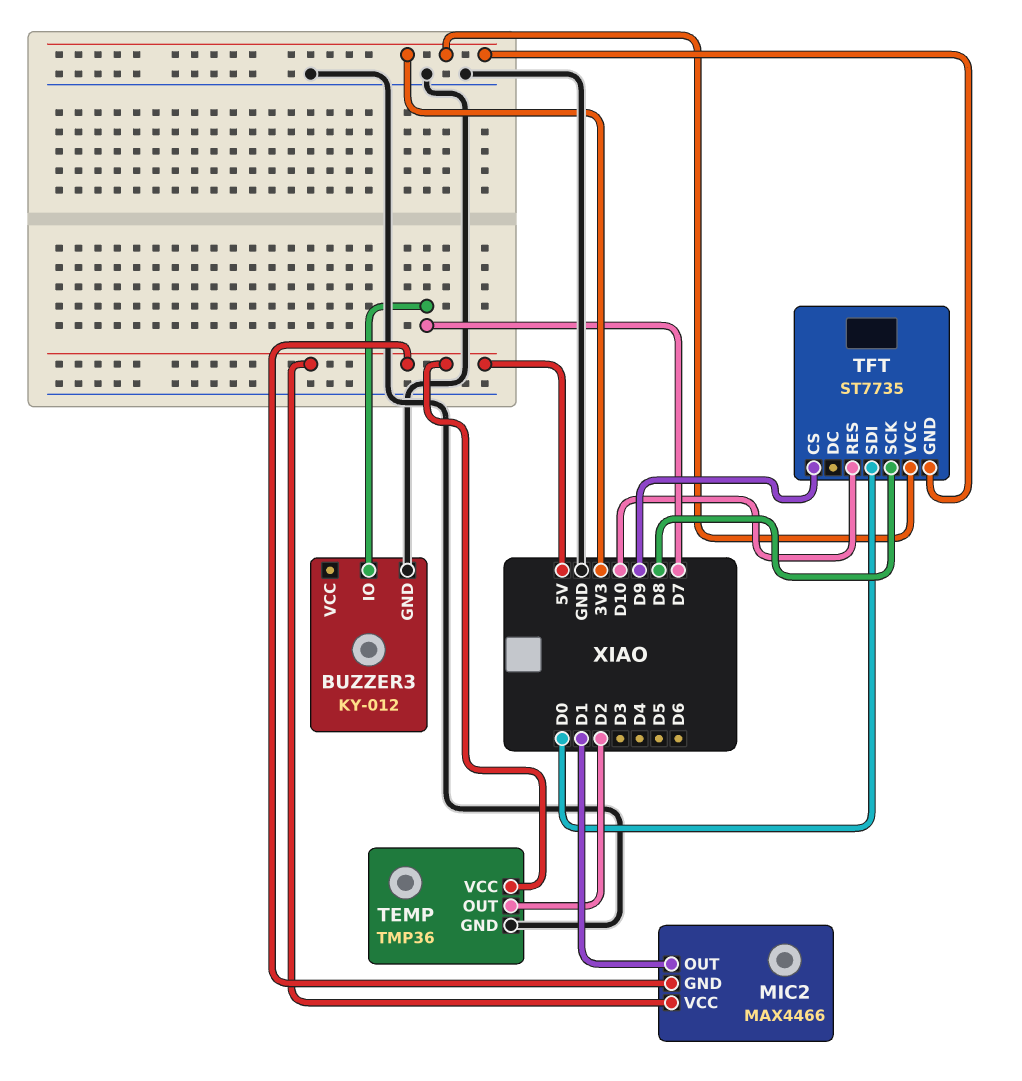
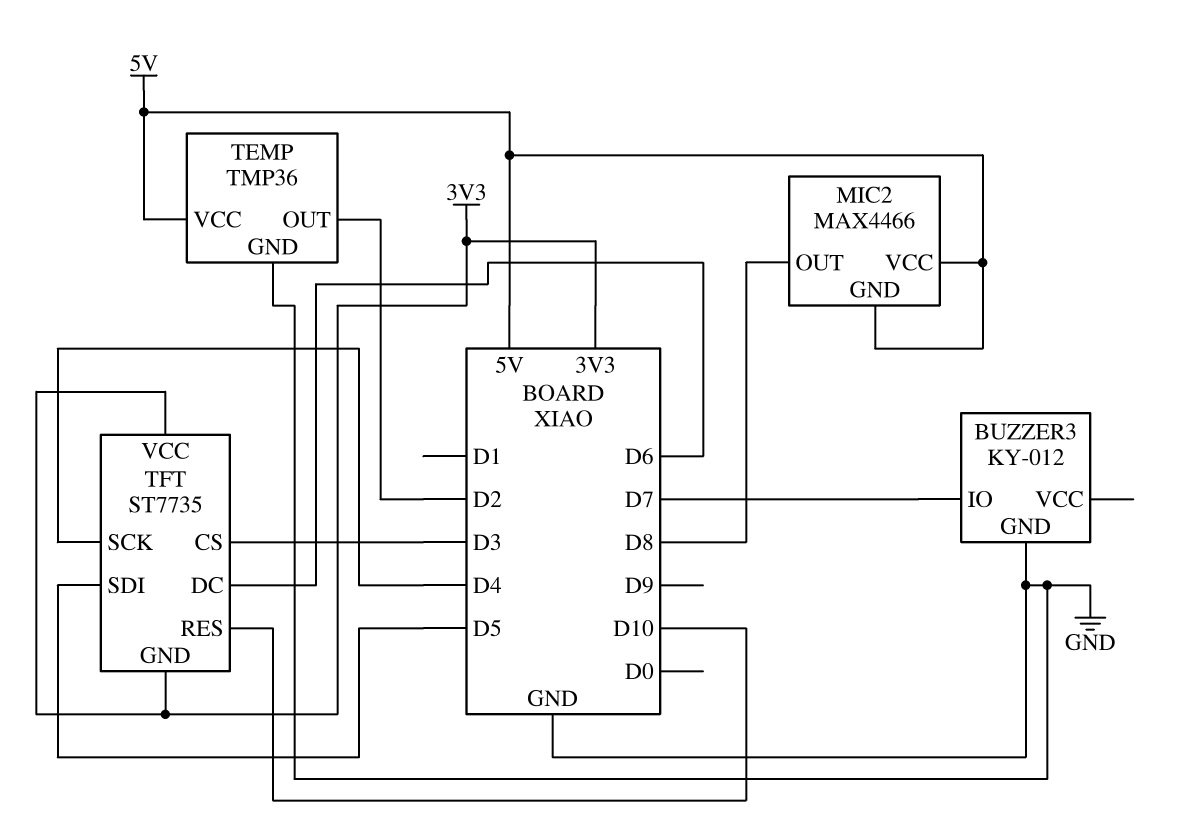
MIC2 pin OUT: D1 -> D8
TFT pin CS: D9 -> D3
TFT pin DC: none -> D6
TFT pin SCK: D8 -> D4
TFT pin SDI: D0 -> D5

